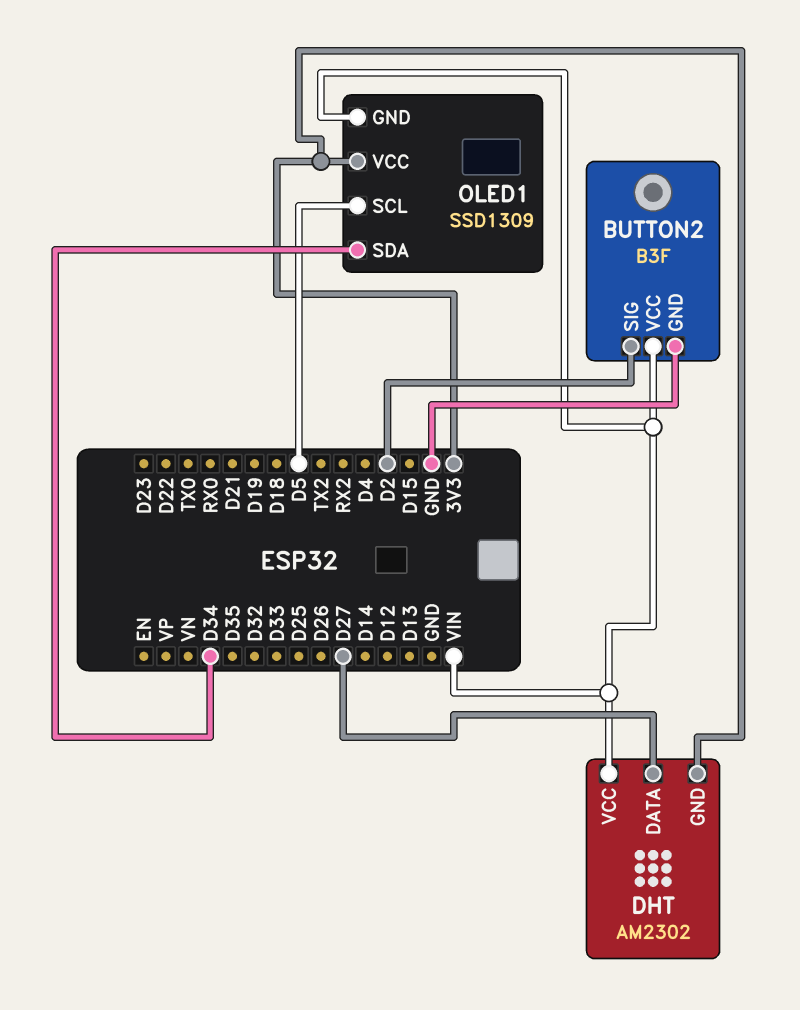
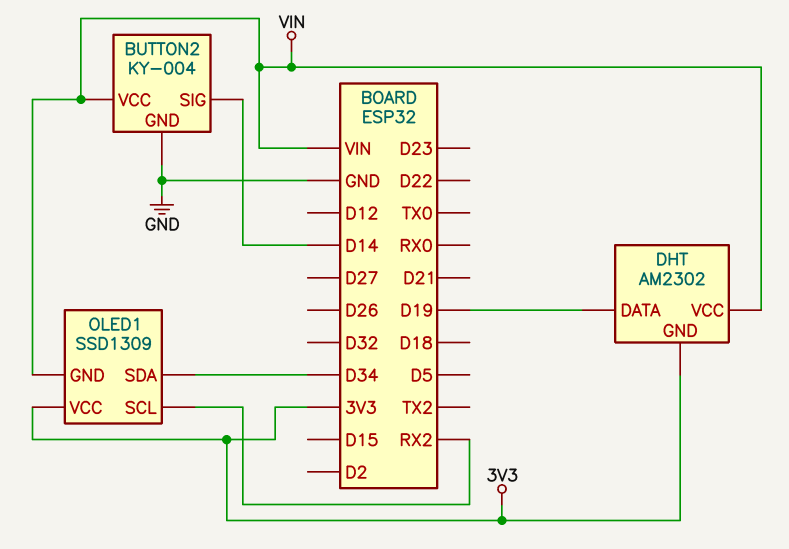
BUTTON2: B3F -> KY-004
BUTTON2 pin SIG: D2 -> D14
DHT pin DATA: D27 -> D19
OLED1 pin SCL: D5 -> RX2

